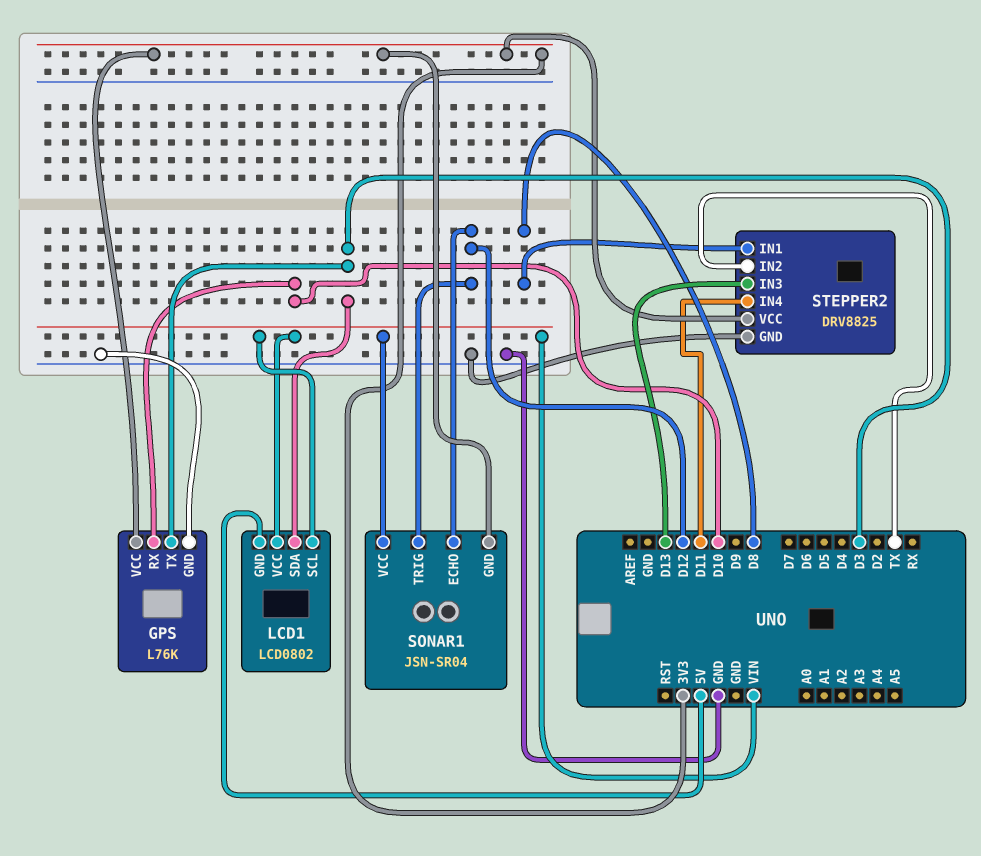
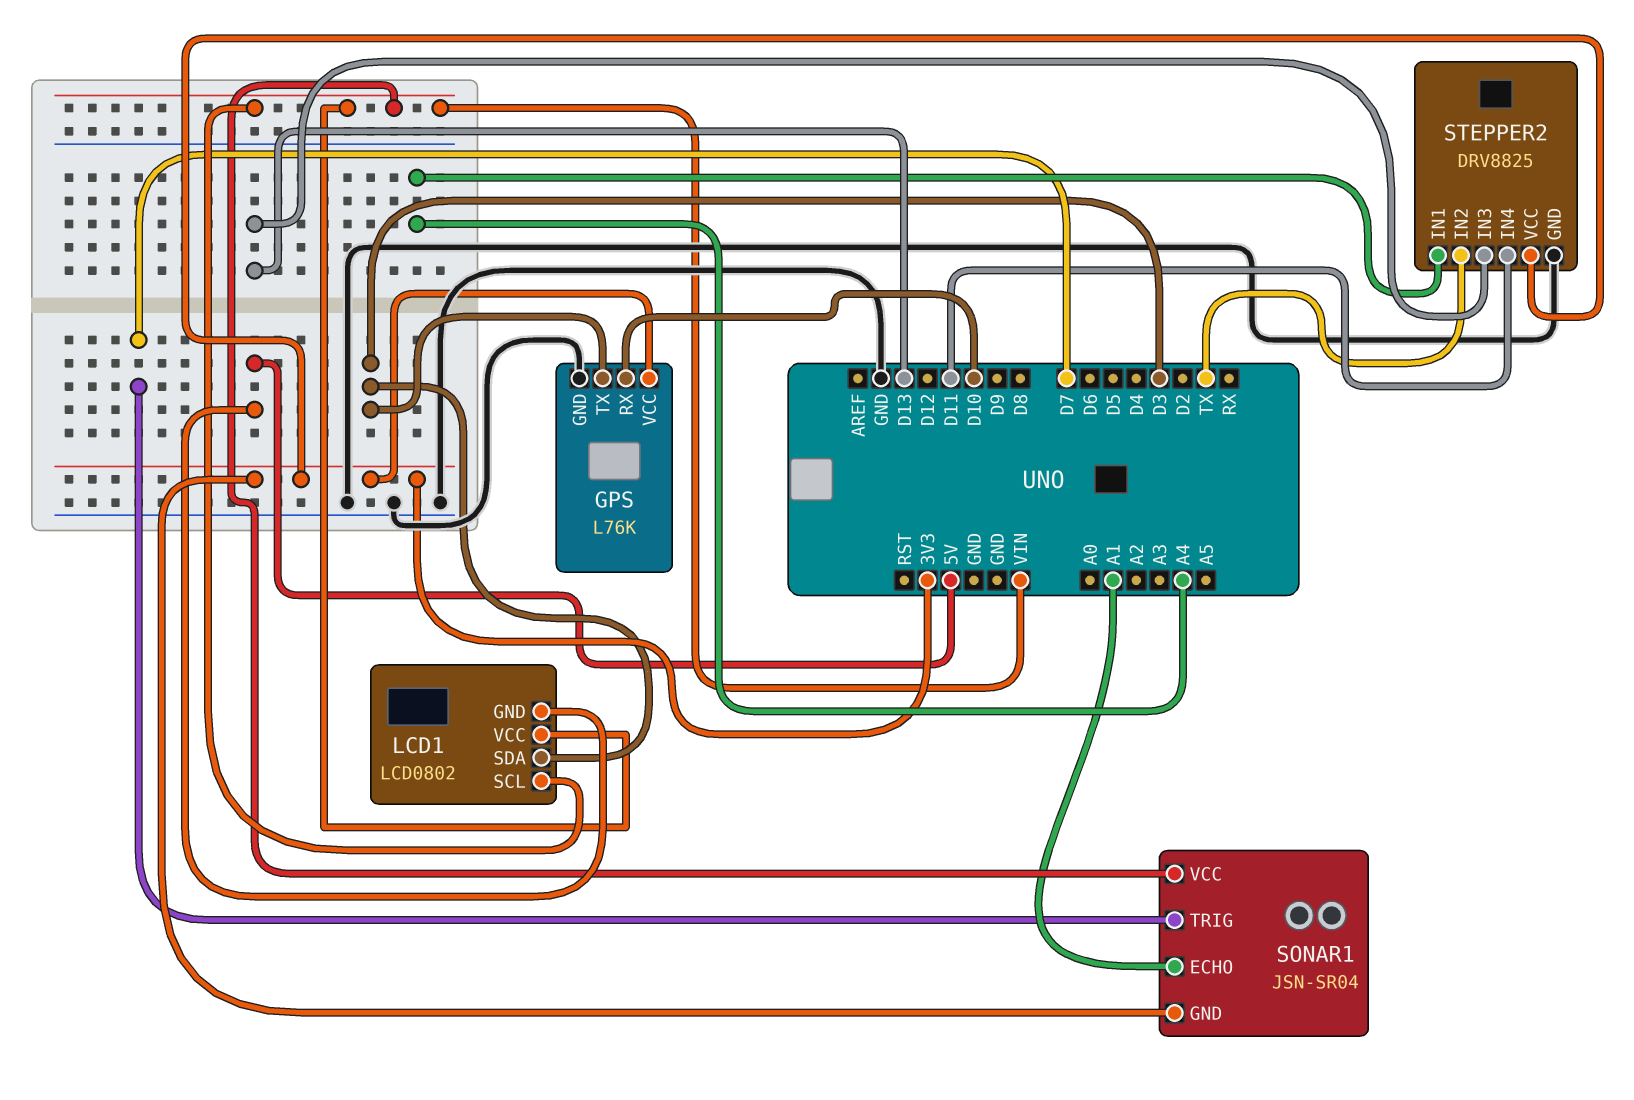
SONAR1 pin ECHO: D12 -> A1
SONAR1 pin TRIG: D12 -> D7
STEPPER2 pin IN1: D8 -> A4

